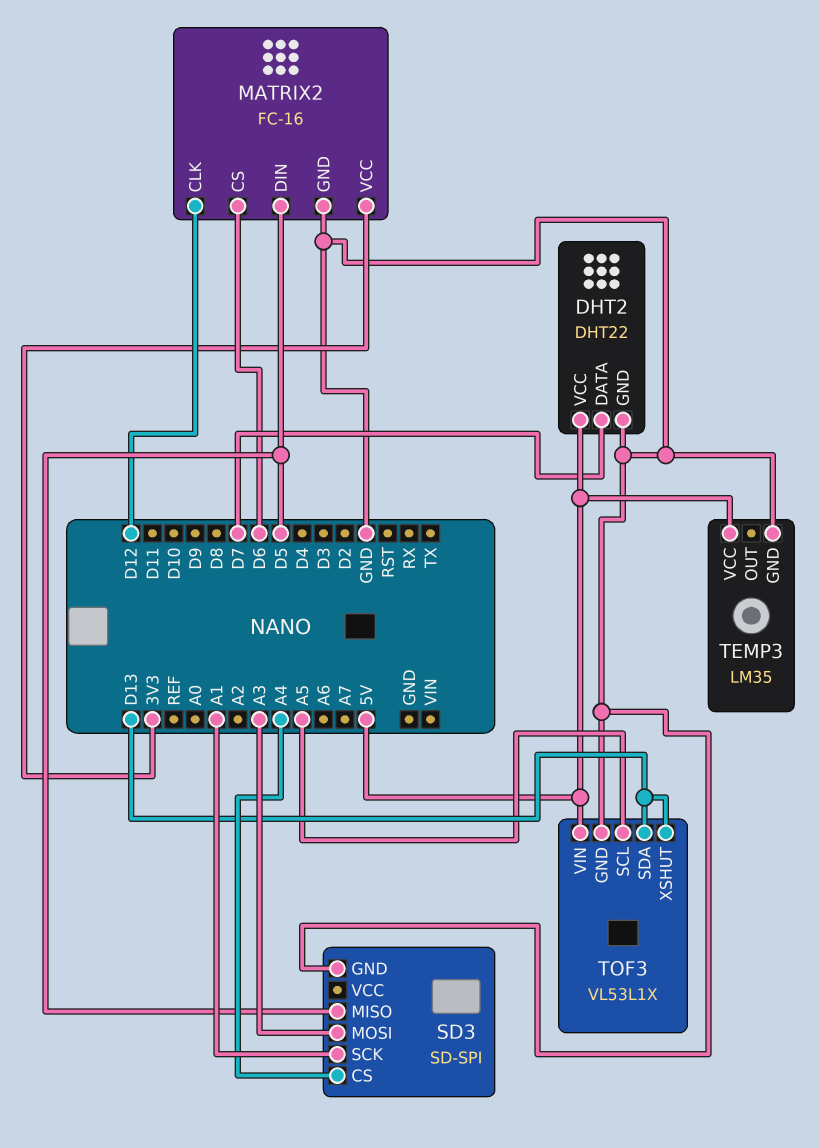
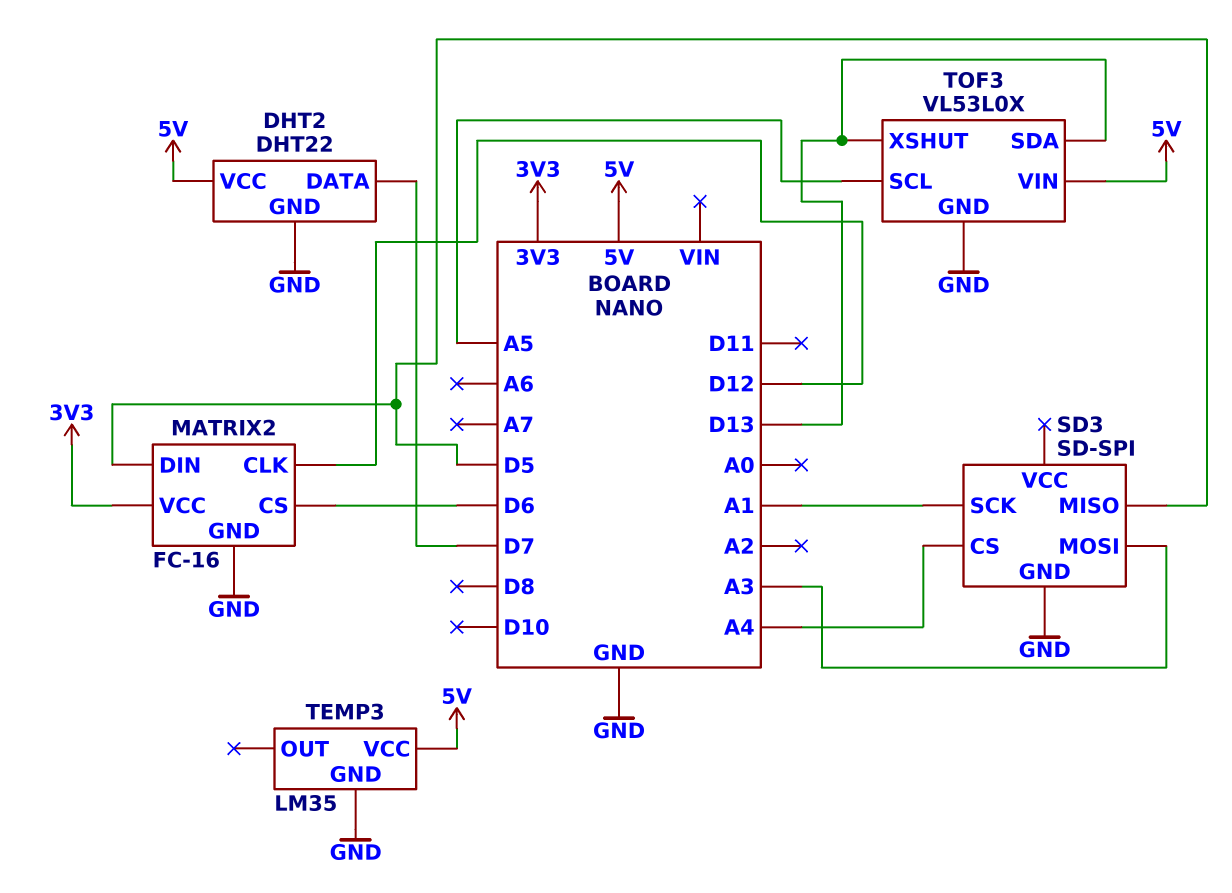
TOF3: VL53L1X -> VL53L0X

